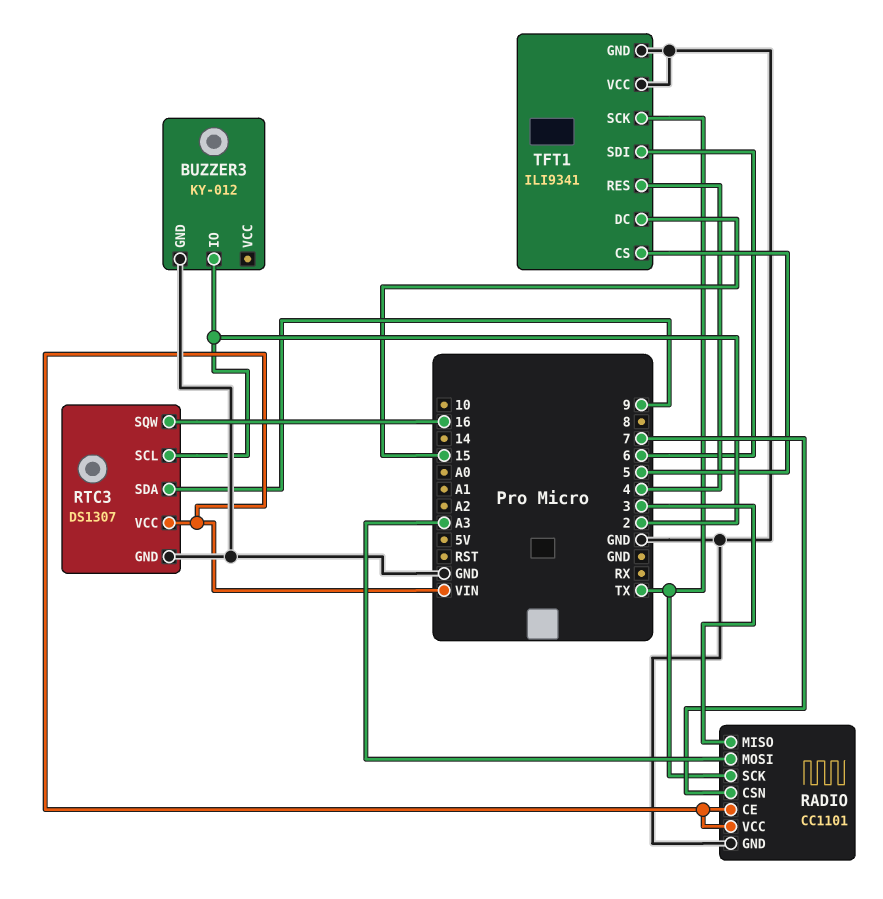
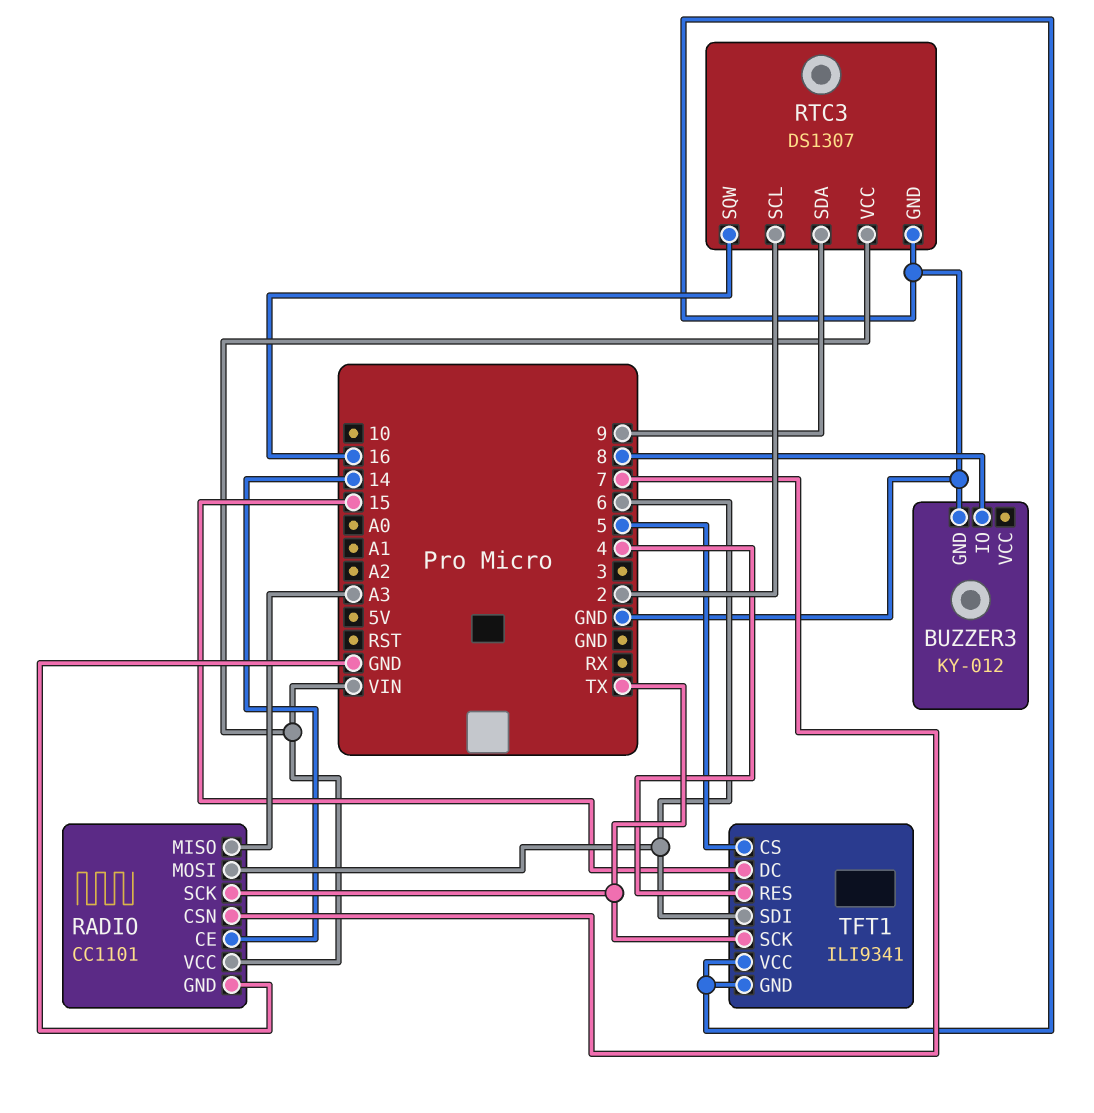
BUZZER3 pin IO: 2 -> 8
RADIO pin CE: VIN -> 14
RADIO pin MISO: 3 -> A3
RADIO pin MOSI: A3 -> 6

